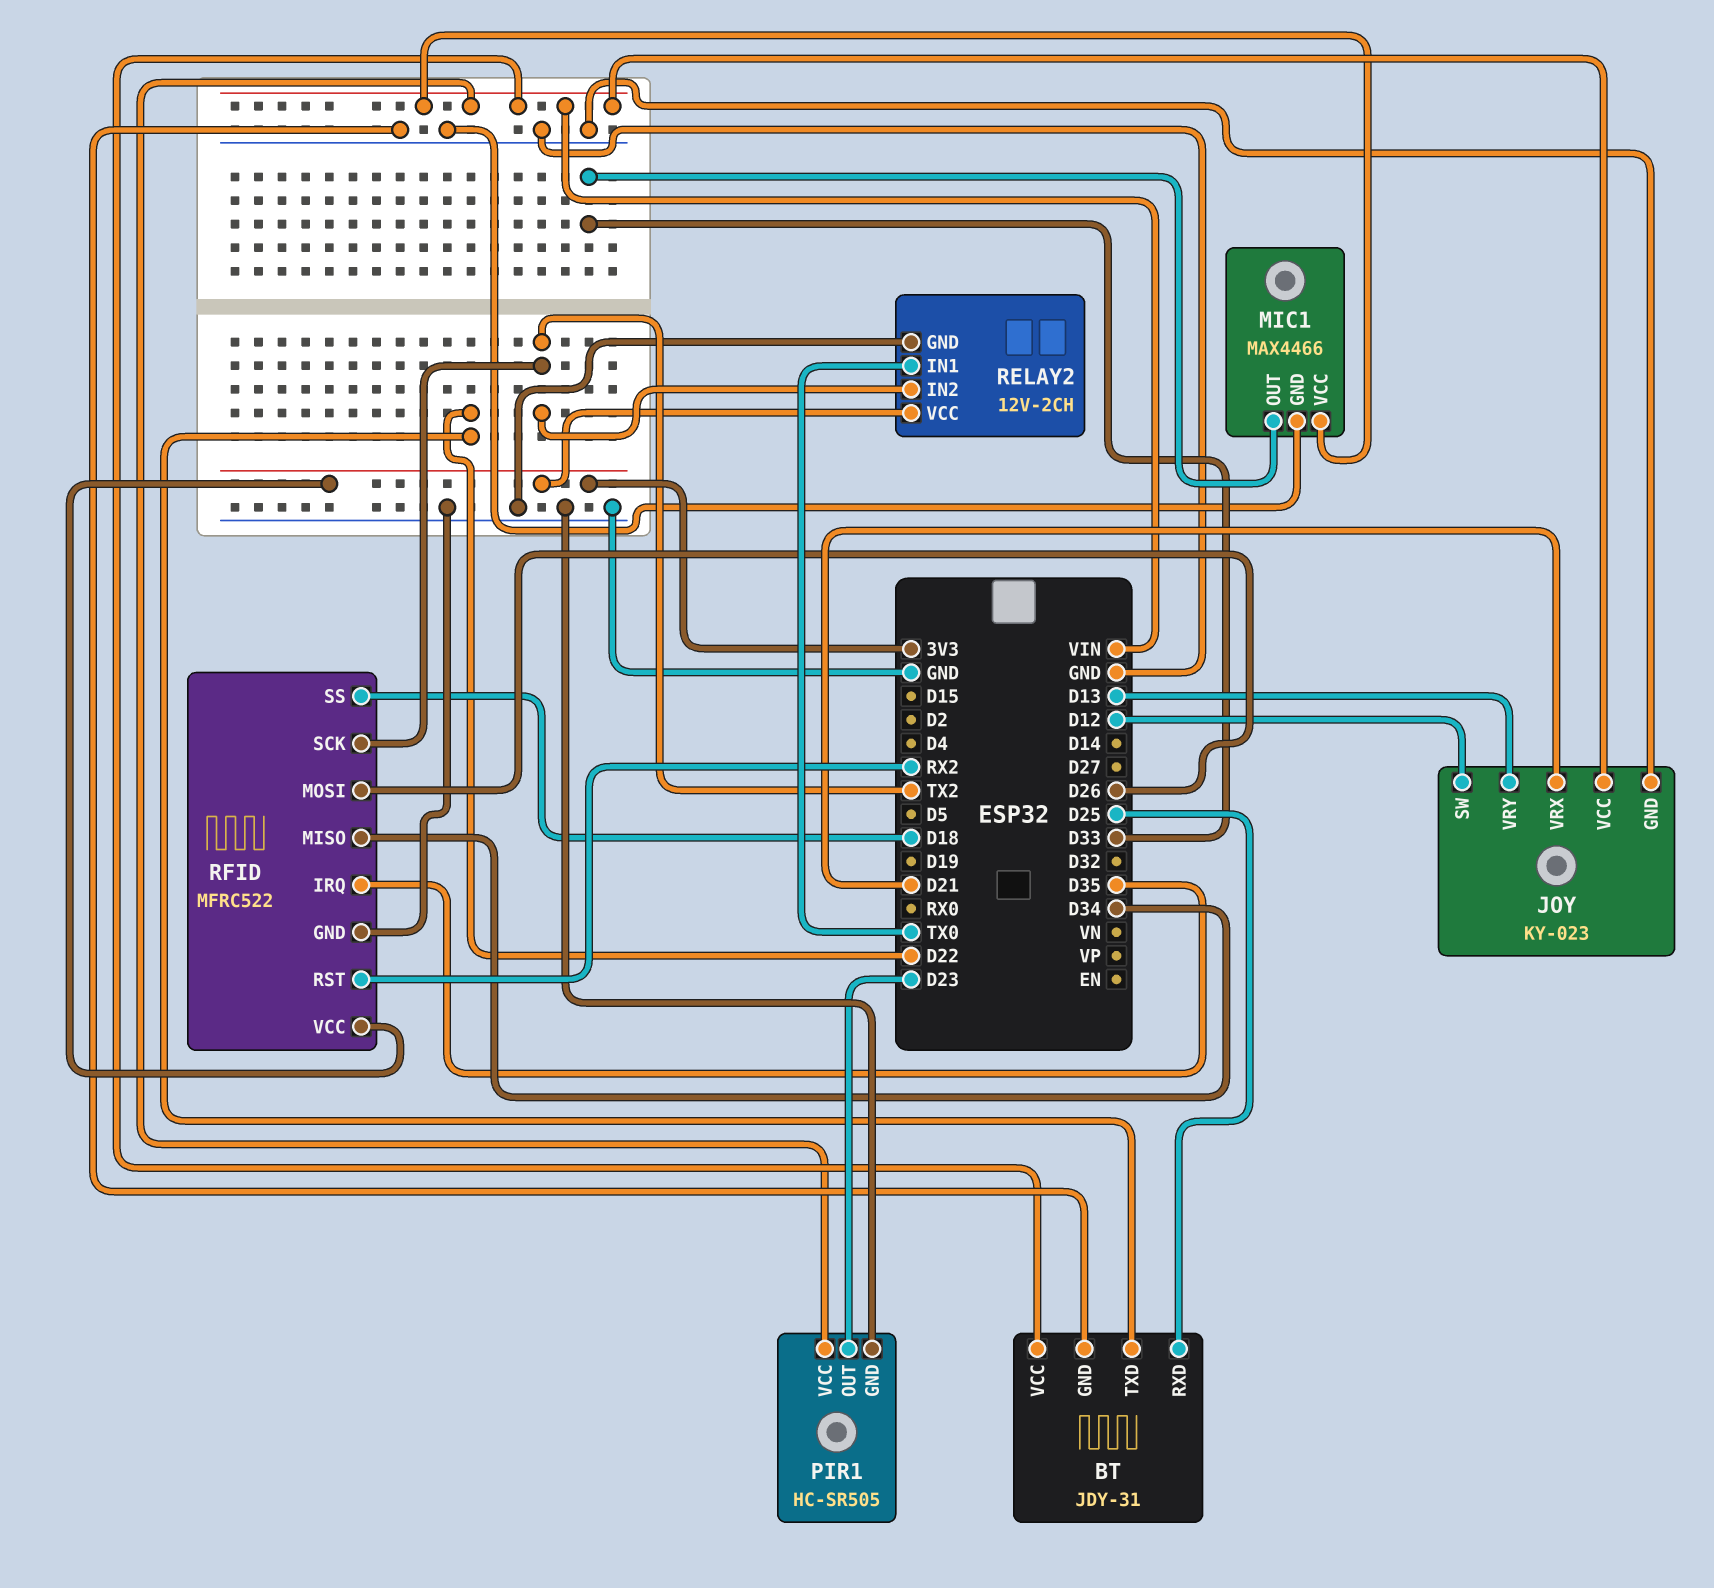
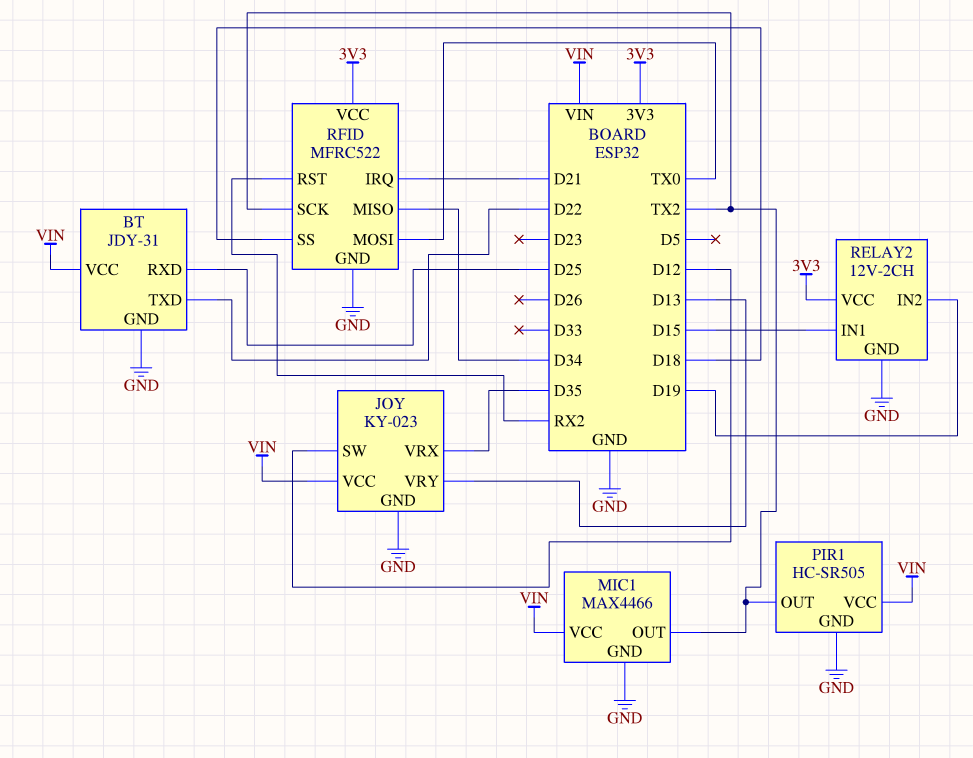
JOY pin VRX: D21 -> D35
MIC1 pin OUT: D33 -> TX2
PIR1 pin OUT: D23 -> TX2
RELAY2 pin IN1: TX0 -> D15
RELAY2 pin IN2: TX2 -> D19
RFID pin IRQ: D35 -> D21
RFID pin MOSI: D26 -> TX0

